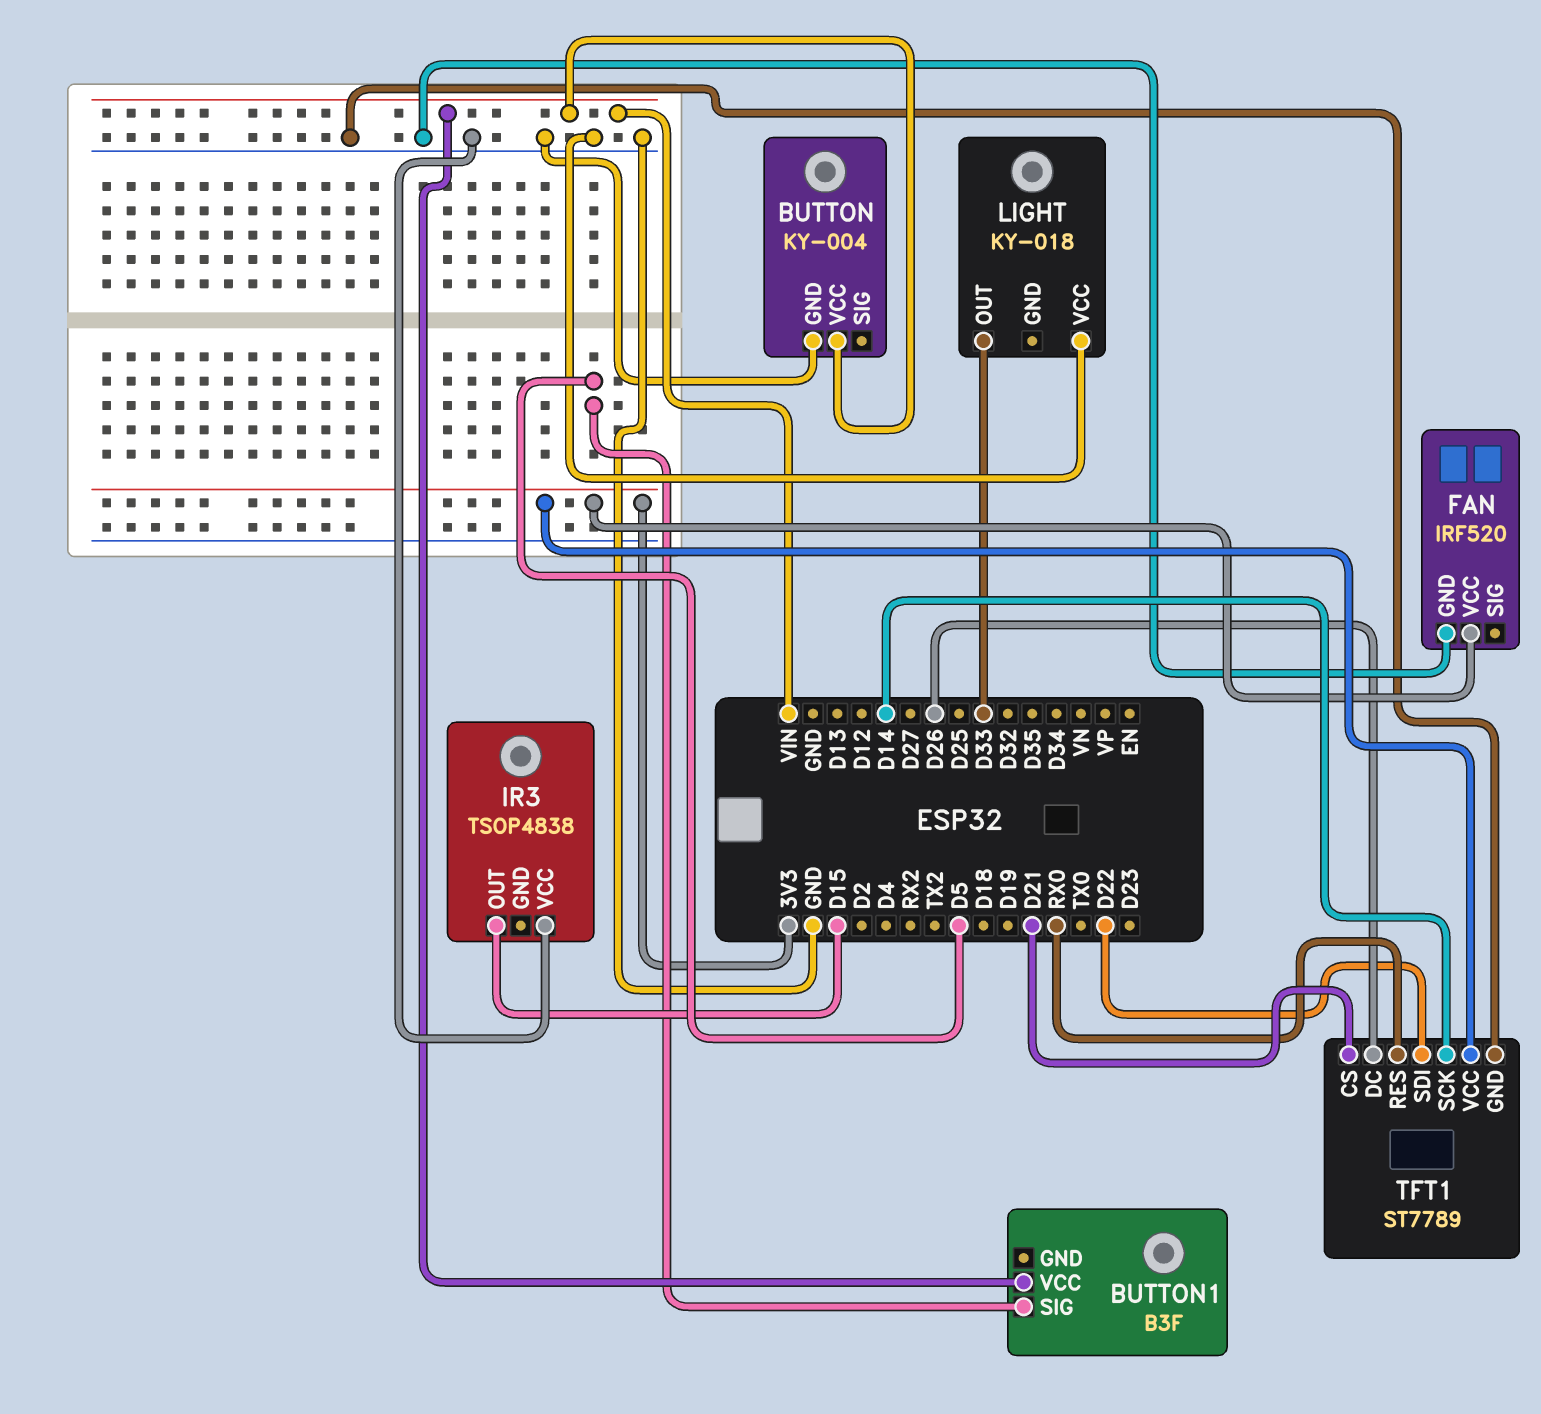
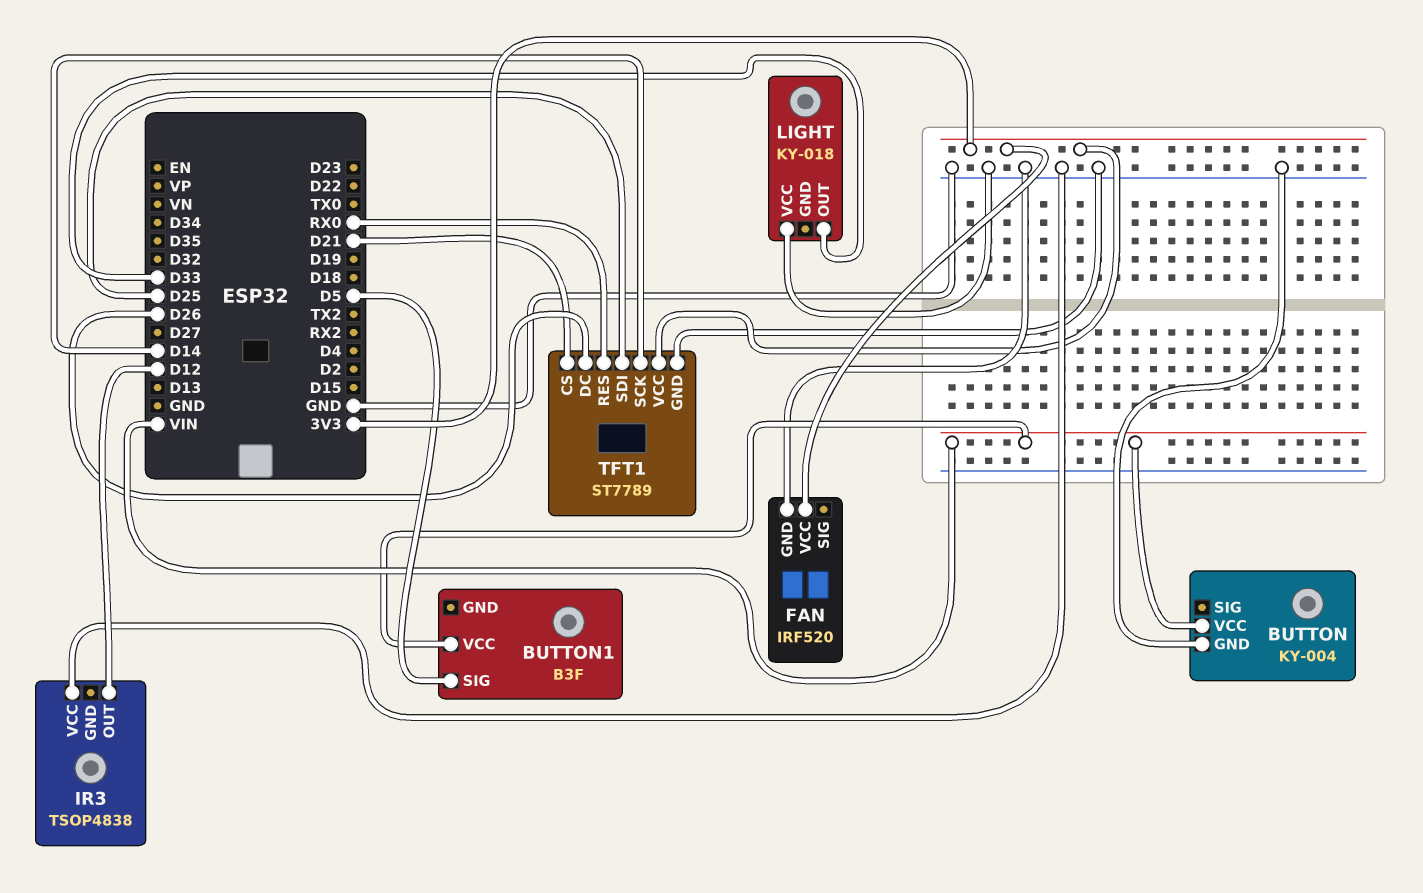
IR3 pin OUT: D15 -> D12
TFT1 pin SDI: D22 -> D25

